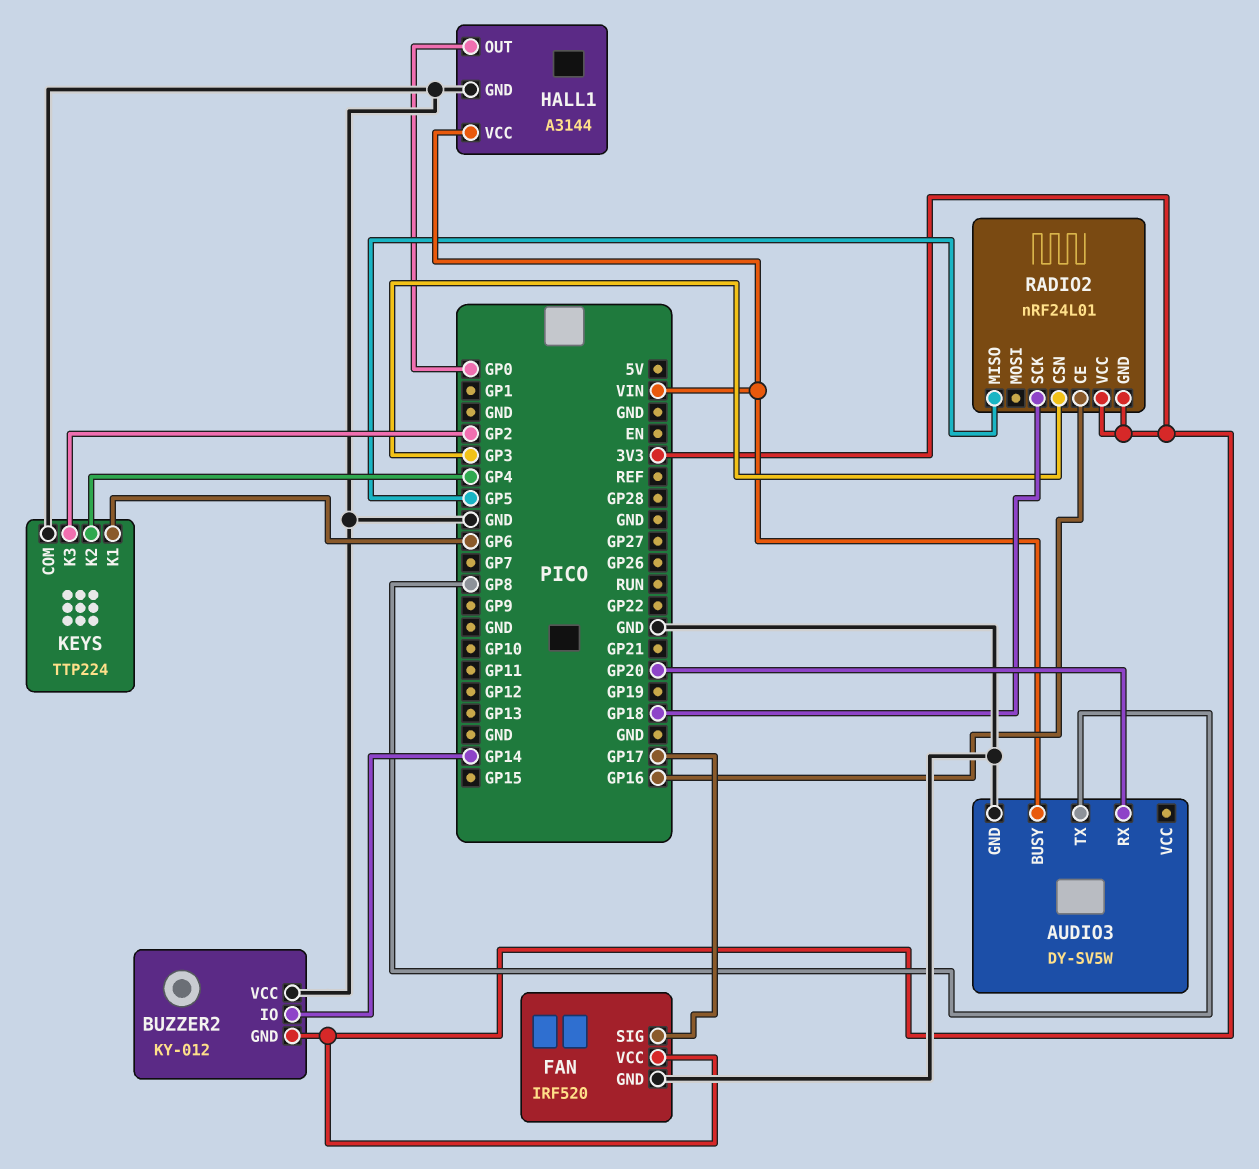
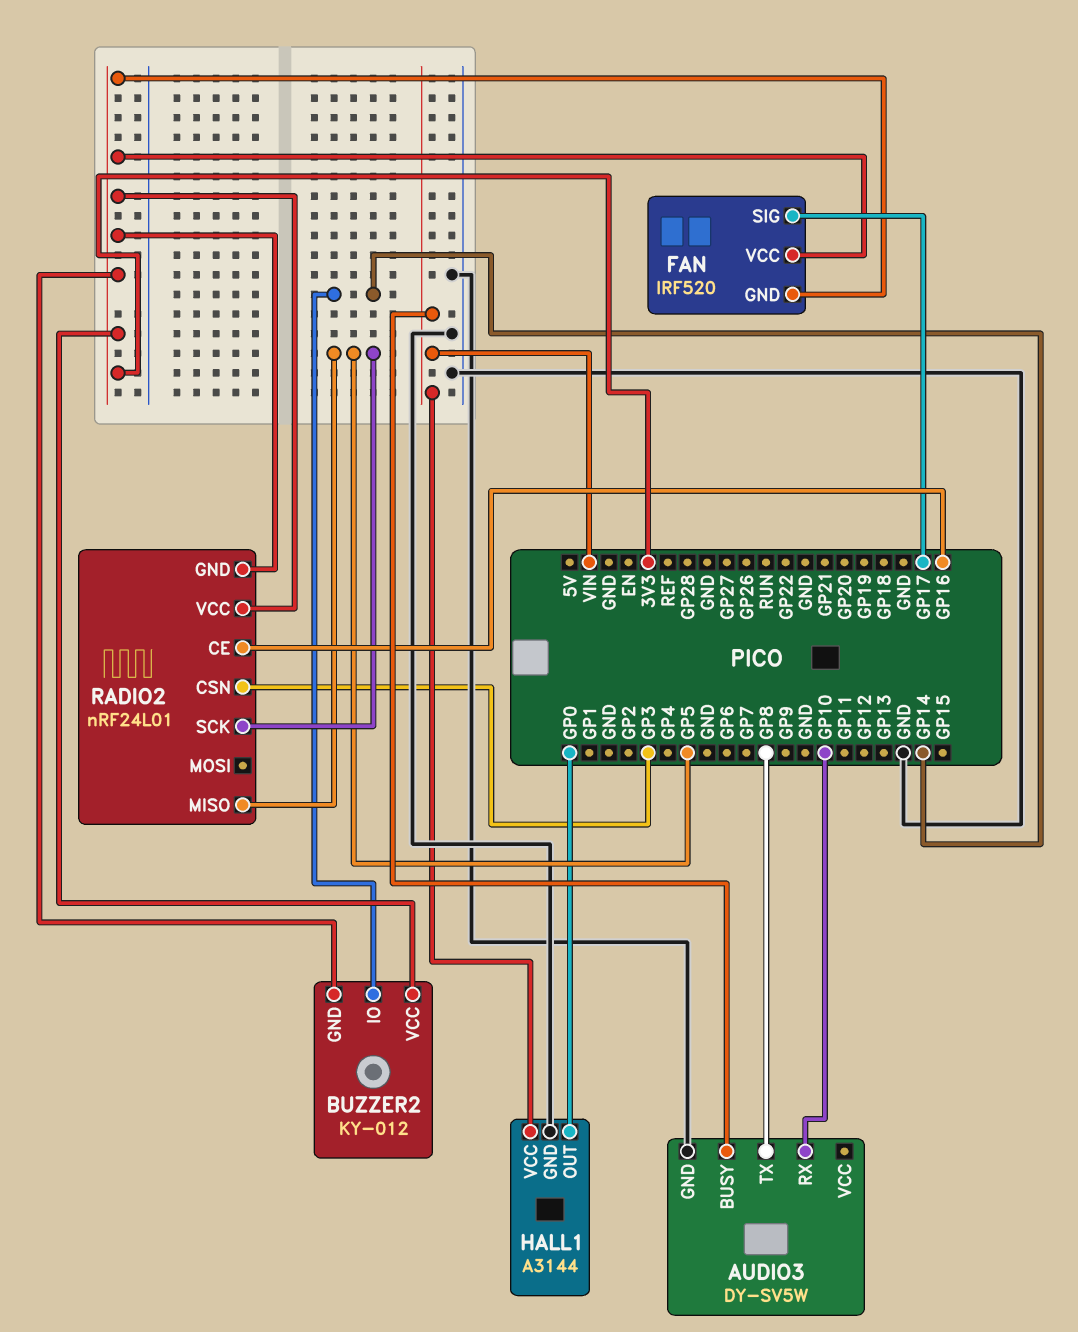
AUDIO3 pin RX: GP20 -> GP10
BUZZER2 pin VCC: GND -> 3V3
FAN pin GND: GND -> 3V3
KEYS: TTP224 -> none
KEYS pin COM: GND -> none
KEYS pin K1: GP6 -> none
KEYS pin K2: GP4 -> none
KEYS pin K3: GP2 -> none
RADIO2 pin SCK: GP18 -> GP5

